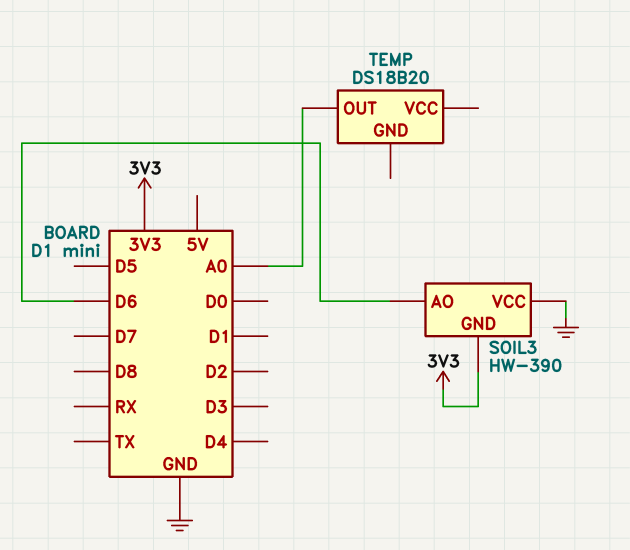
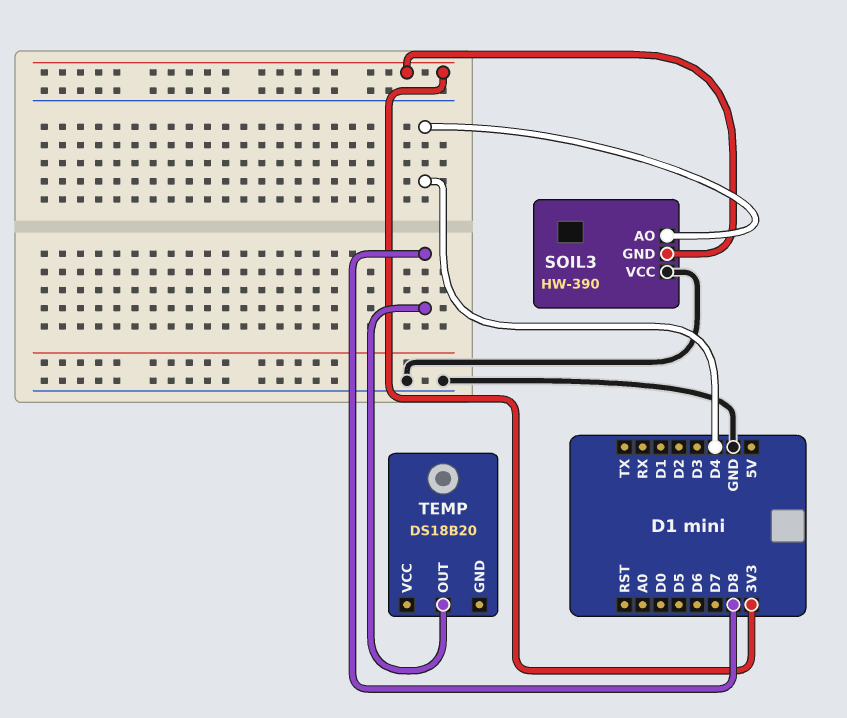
SOIL3 pin AO: D6 -> D4
TEMP pin OUT: A0 -> D8

